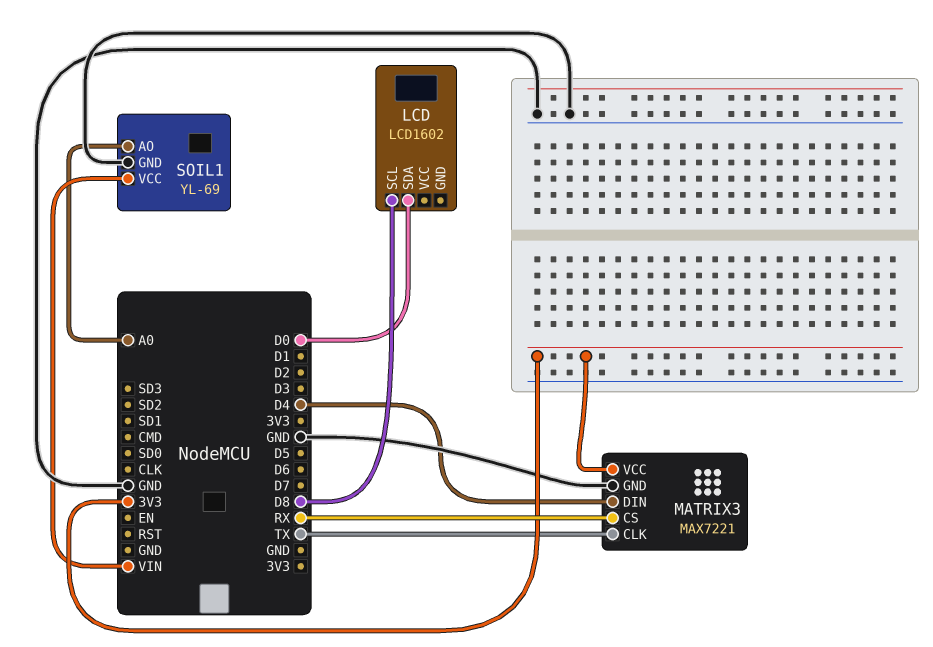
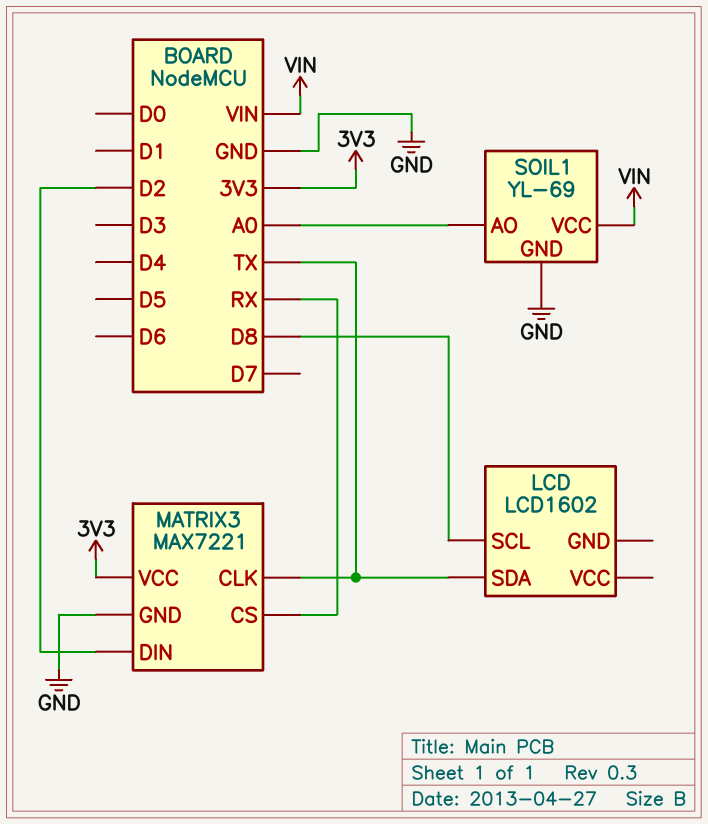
LCD pin SDA: D0 -> TX
MATRIX3 pin DIN: D4 -> D2

